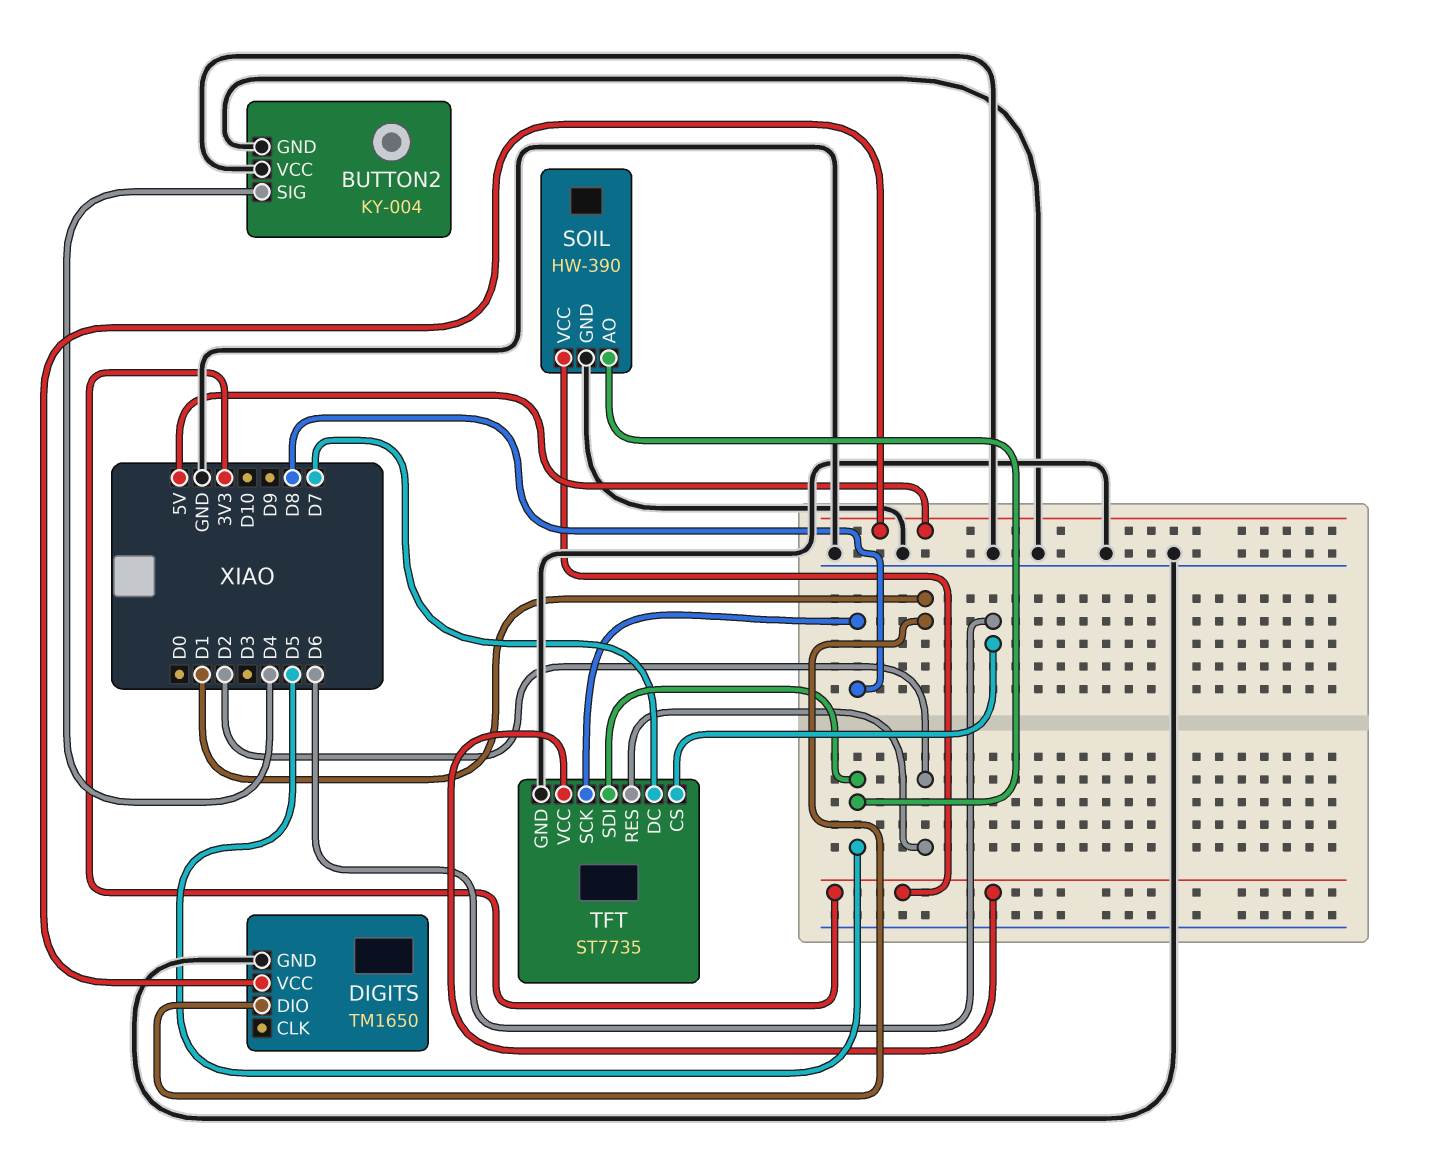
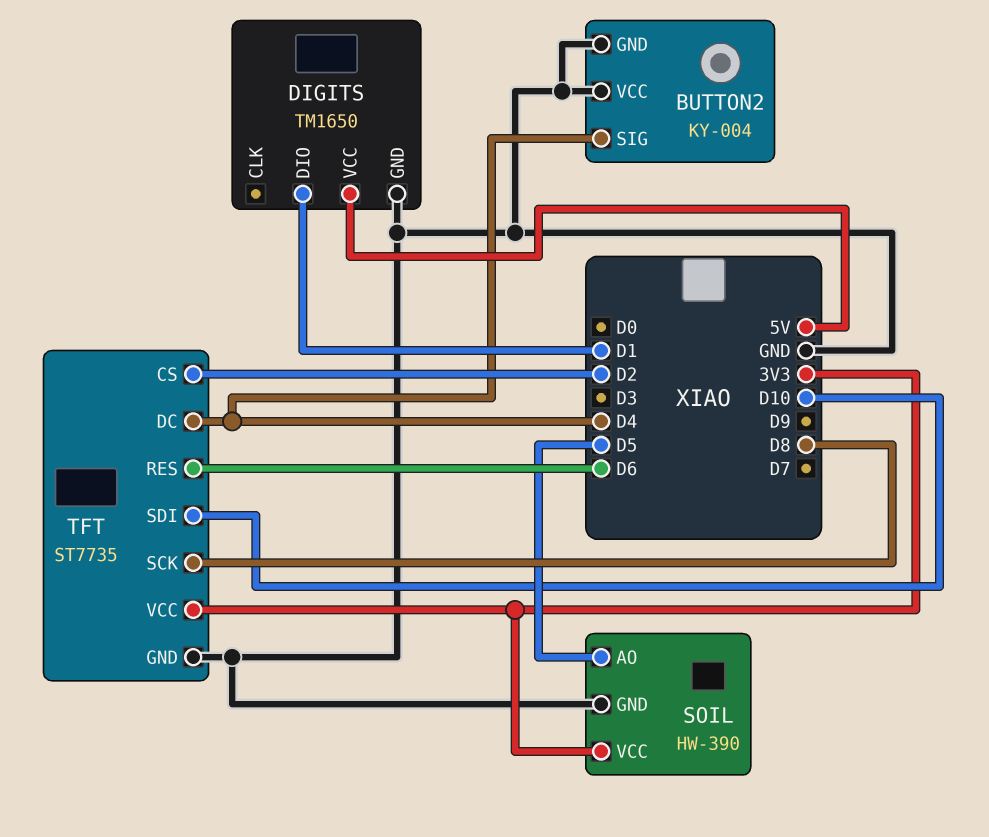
TFT pin CS: D6 -> D2
TFT pin DC: D7 -> D4
TFT pin RES: D2 -> D6
TFT pin SDI: D5 -> D10

